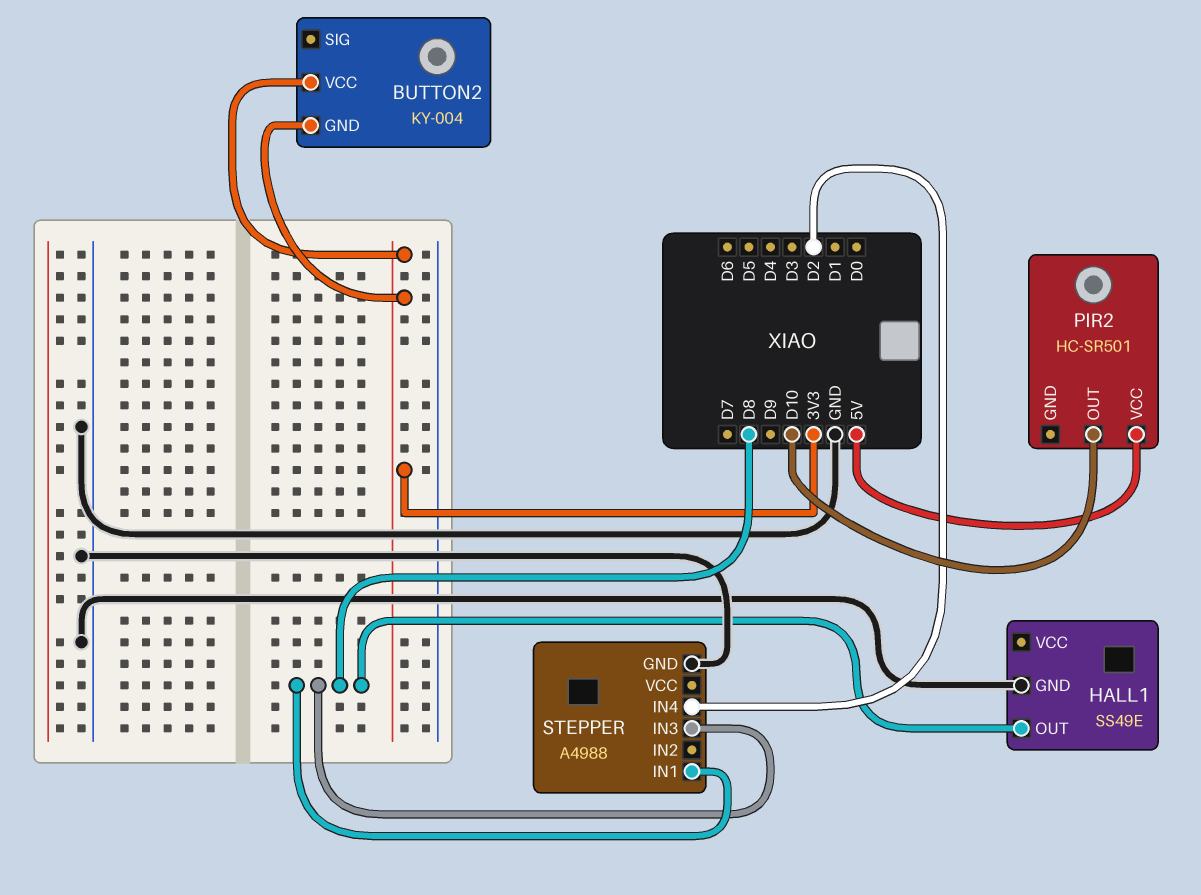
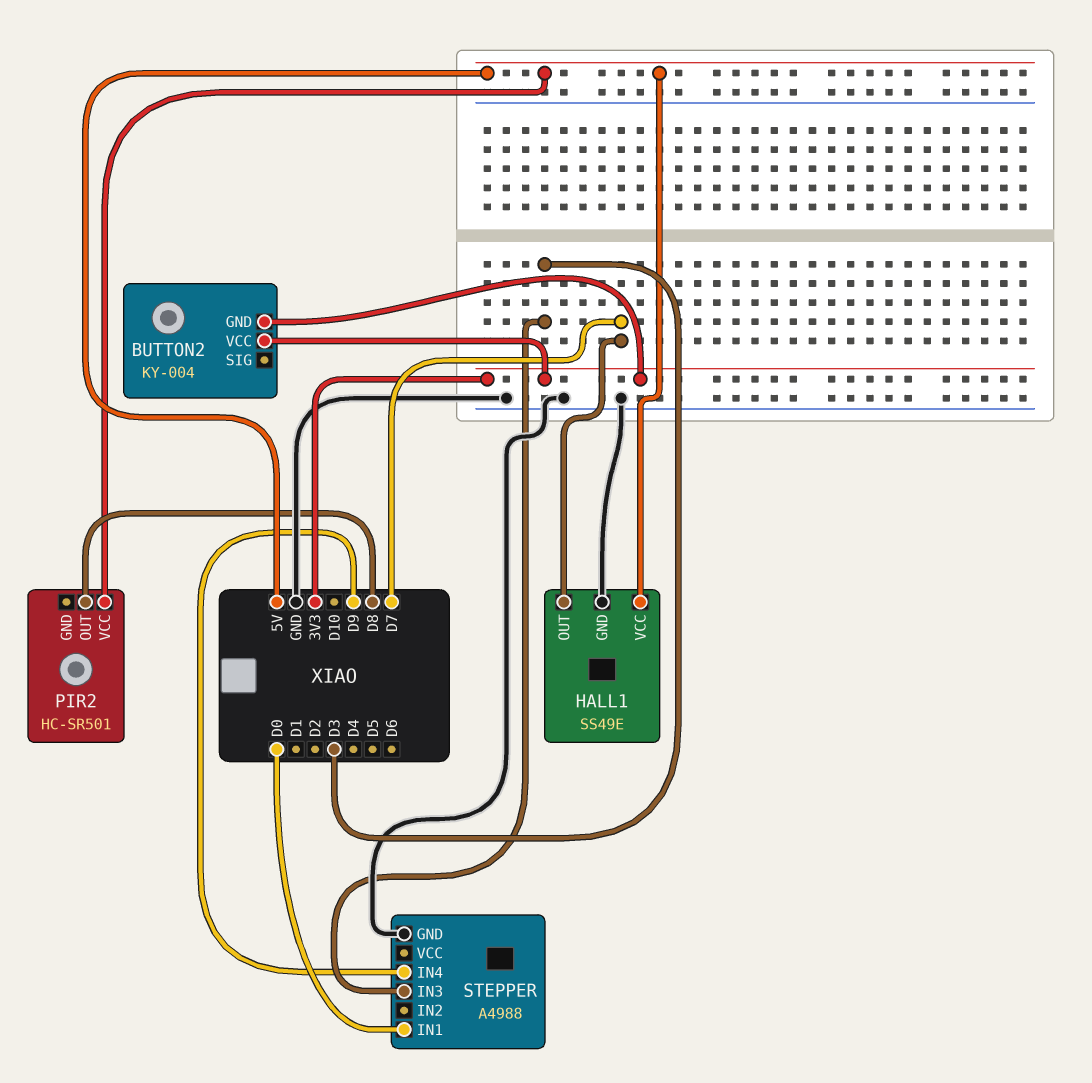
HALL1 pin OUT: D8 -> D7
HALL1 pin VCC: none -> 5V
PIR2 pin OUT: D10 -> D8
STEPPER pin IN1: D8 -> D0
STEPPER pin IN3: D8 -> D3
STEPPER pin IN4: D2 -> D9

